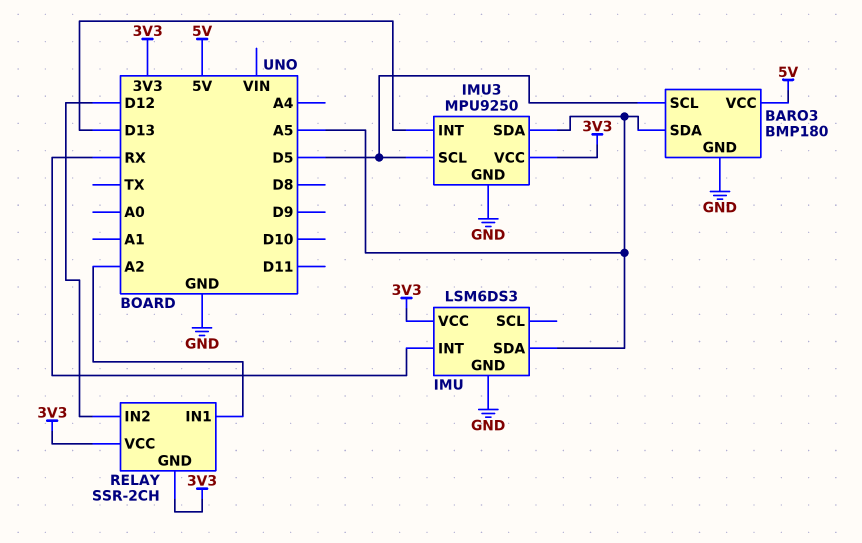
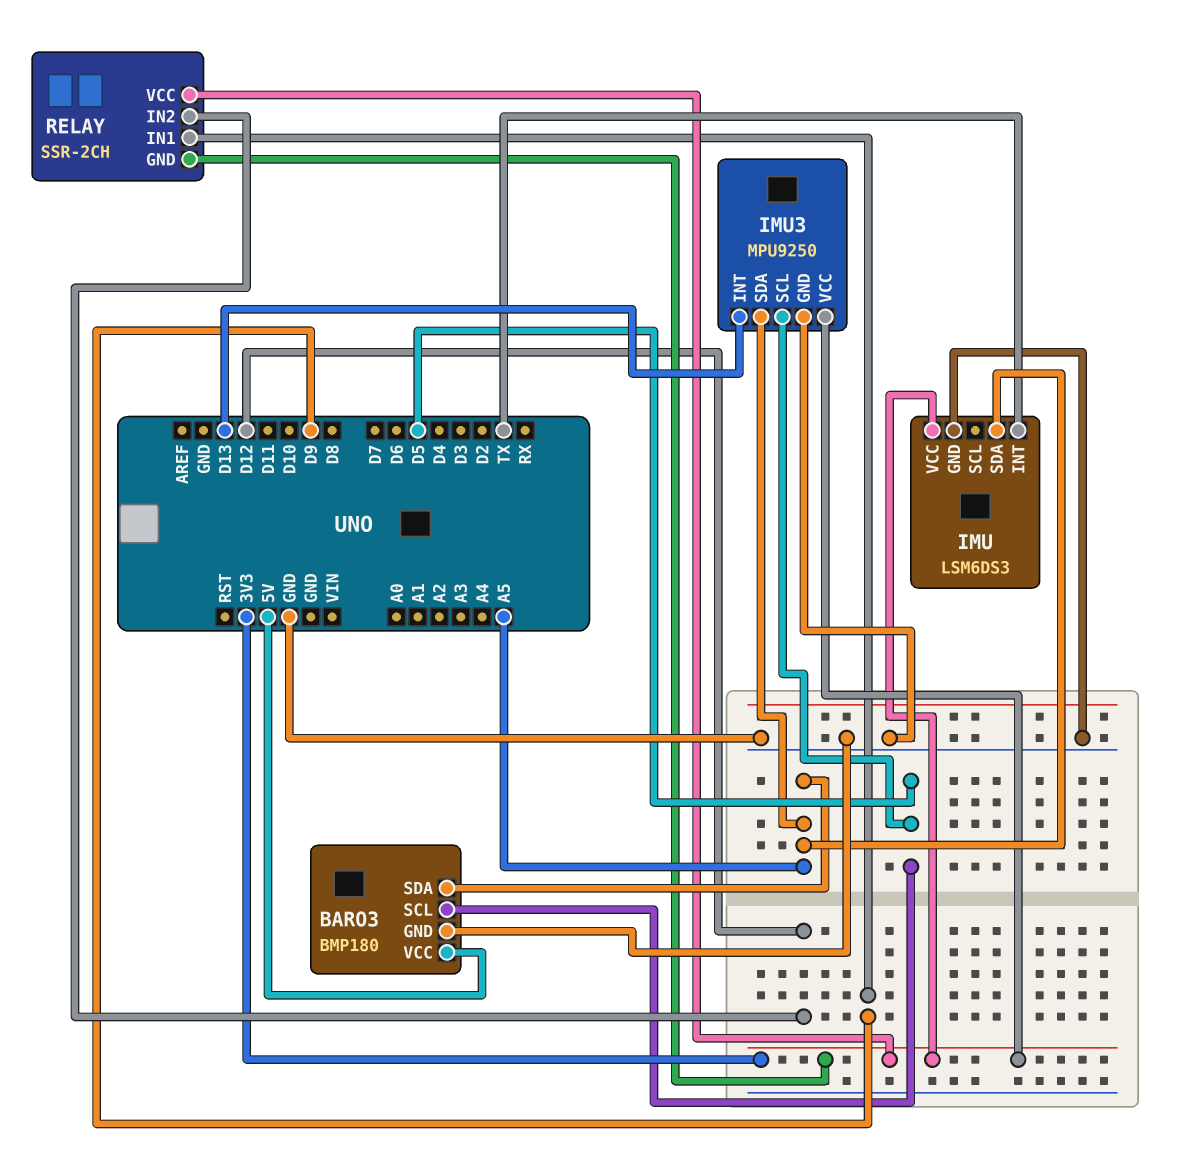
IMU pin INT: RX -> TX
RELAY pin IN1: A2 -> D9

